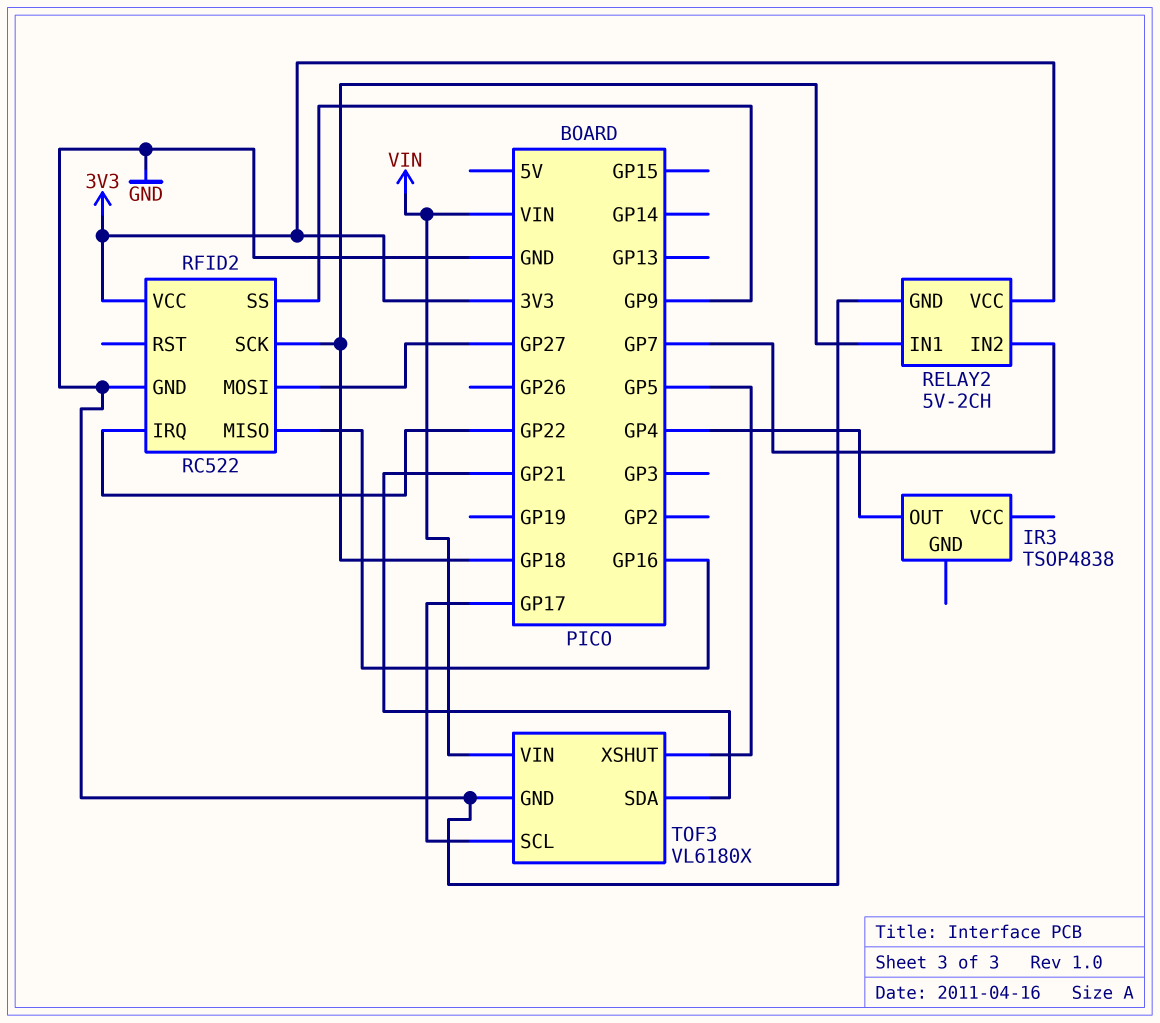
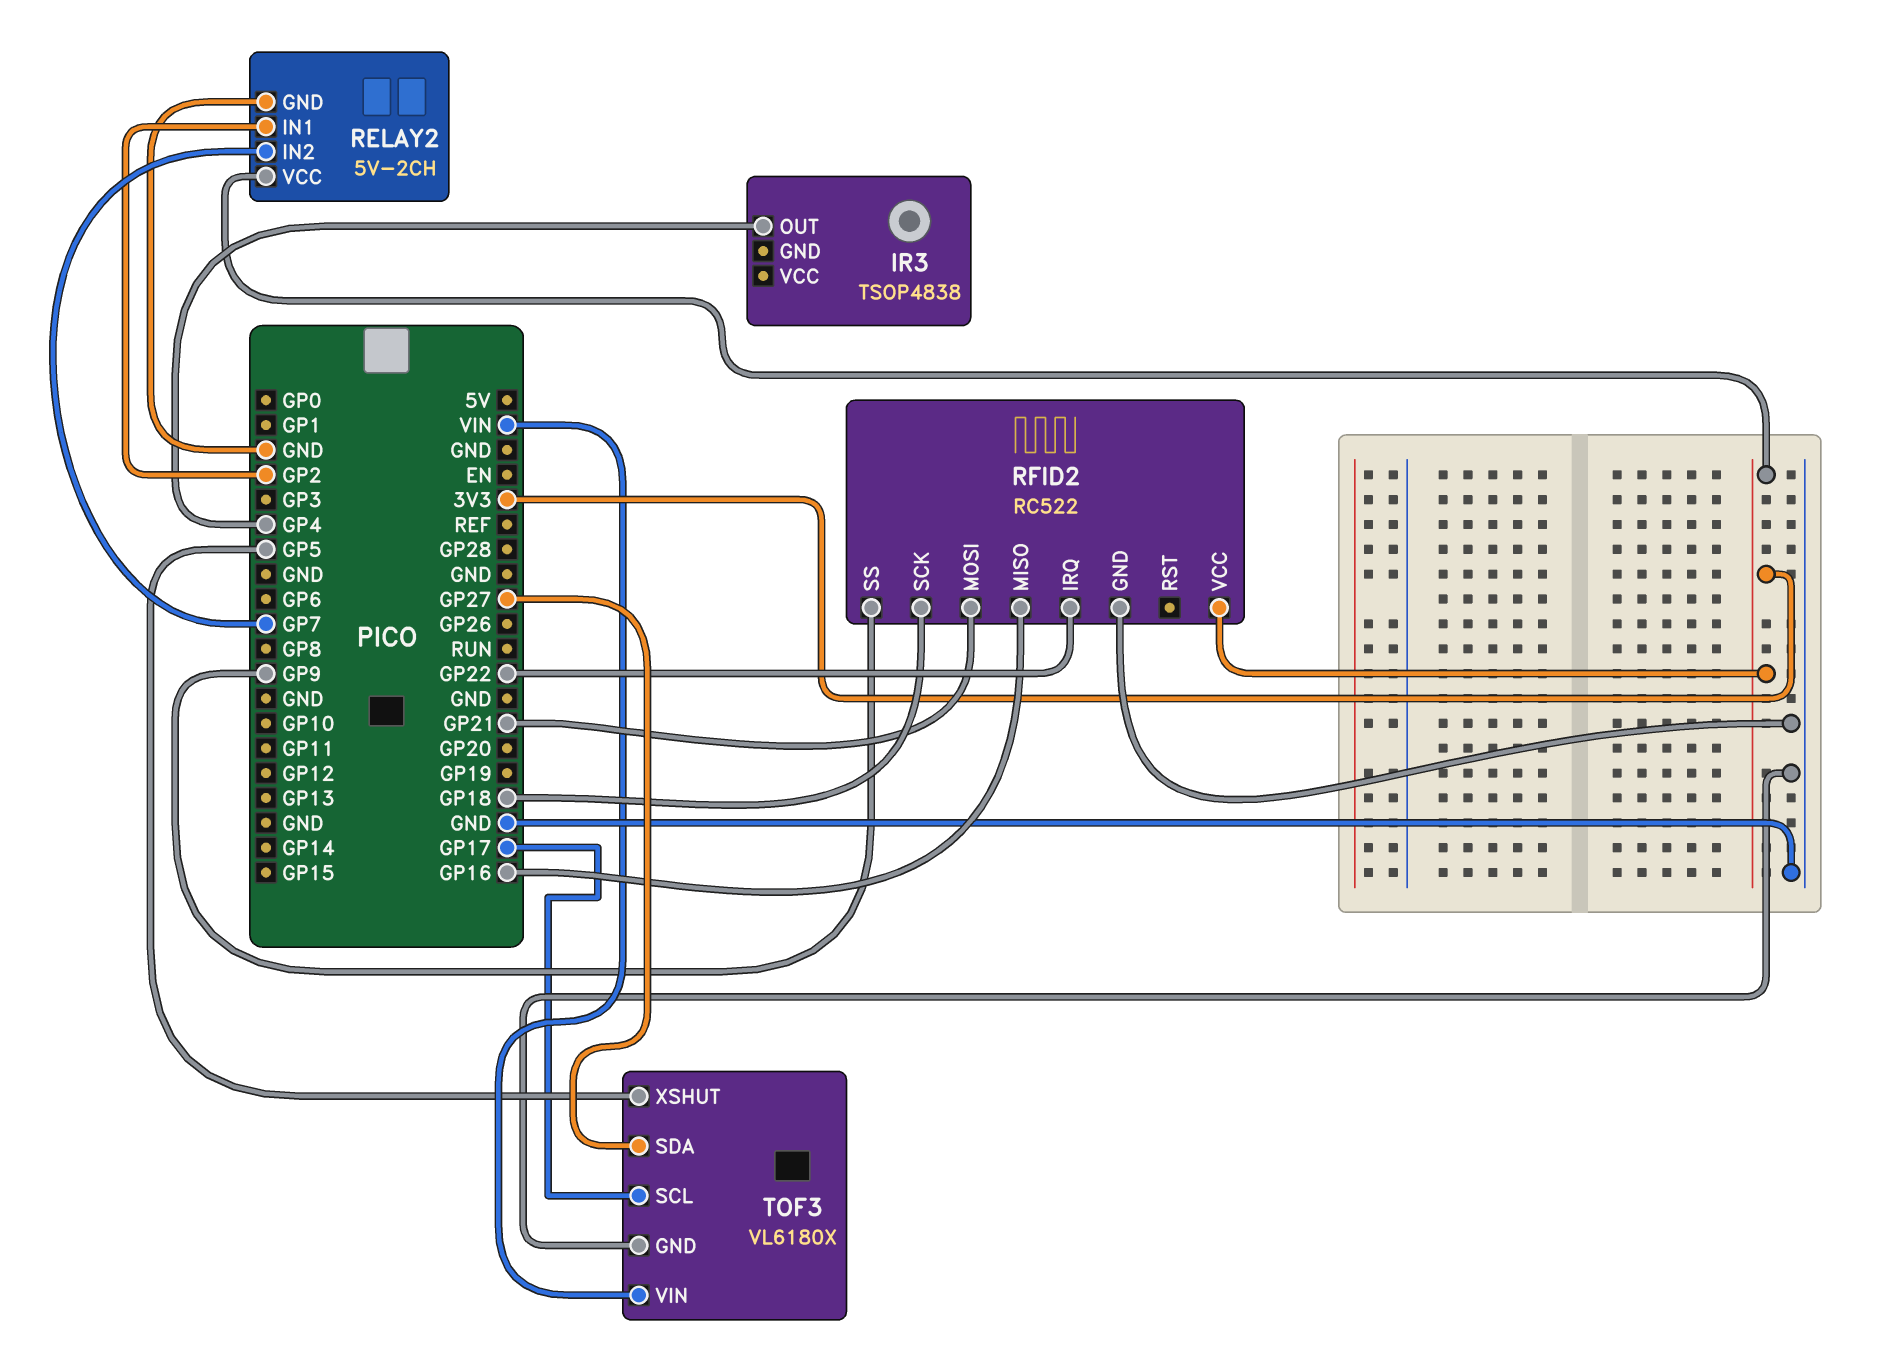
RELAY2 pin IN1: GP18 -> GP2
RFID2 pin MOSI: GP27 -> GP21
TOF3 pin SDA: GP21 -> GP27

